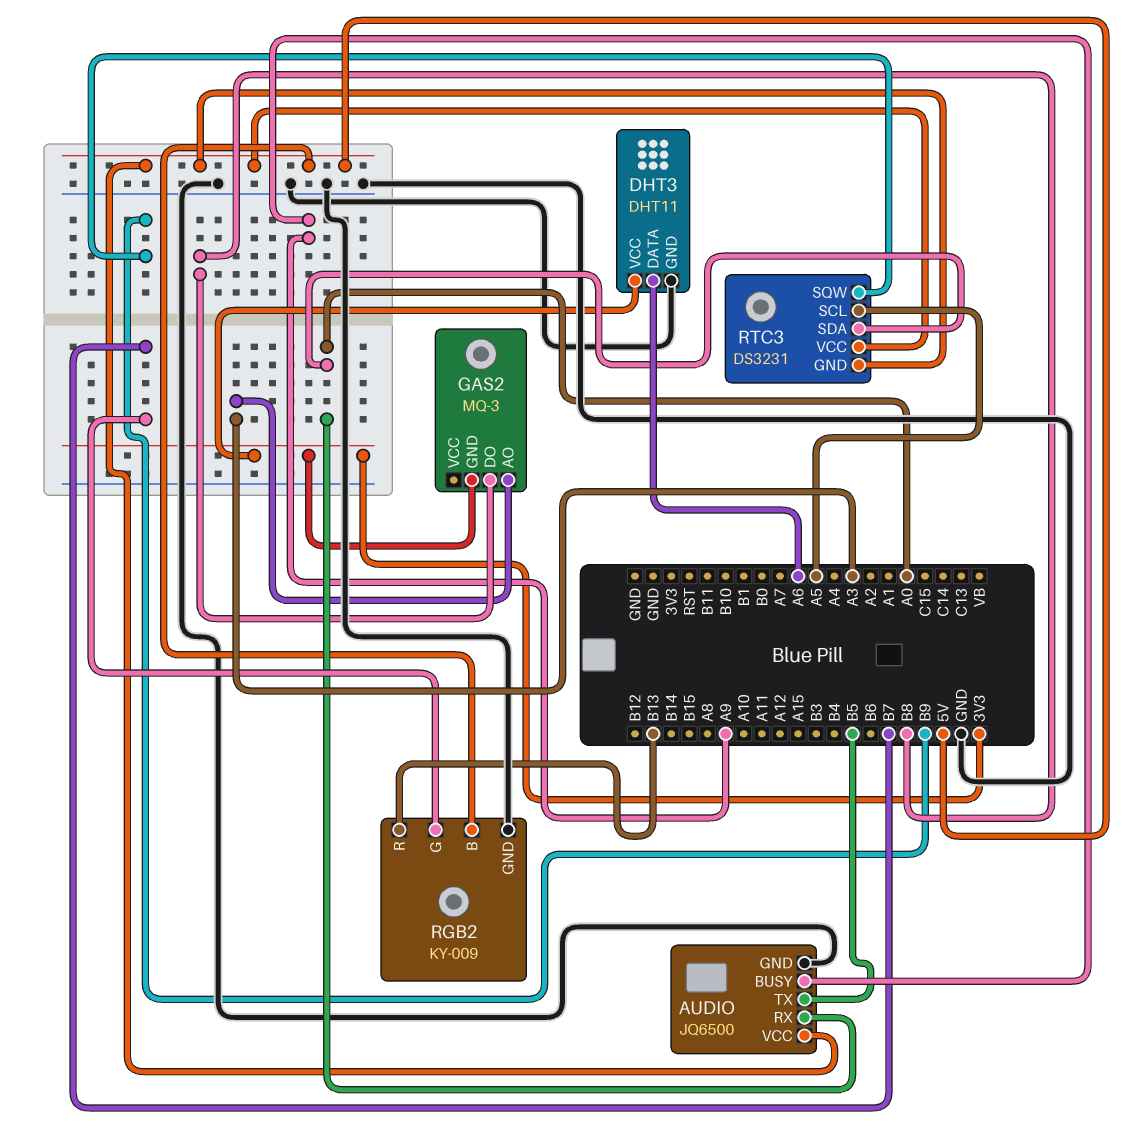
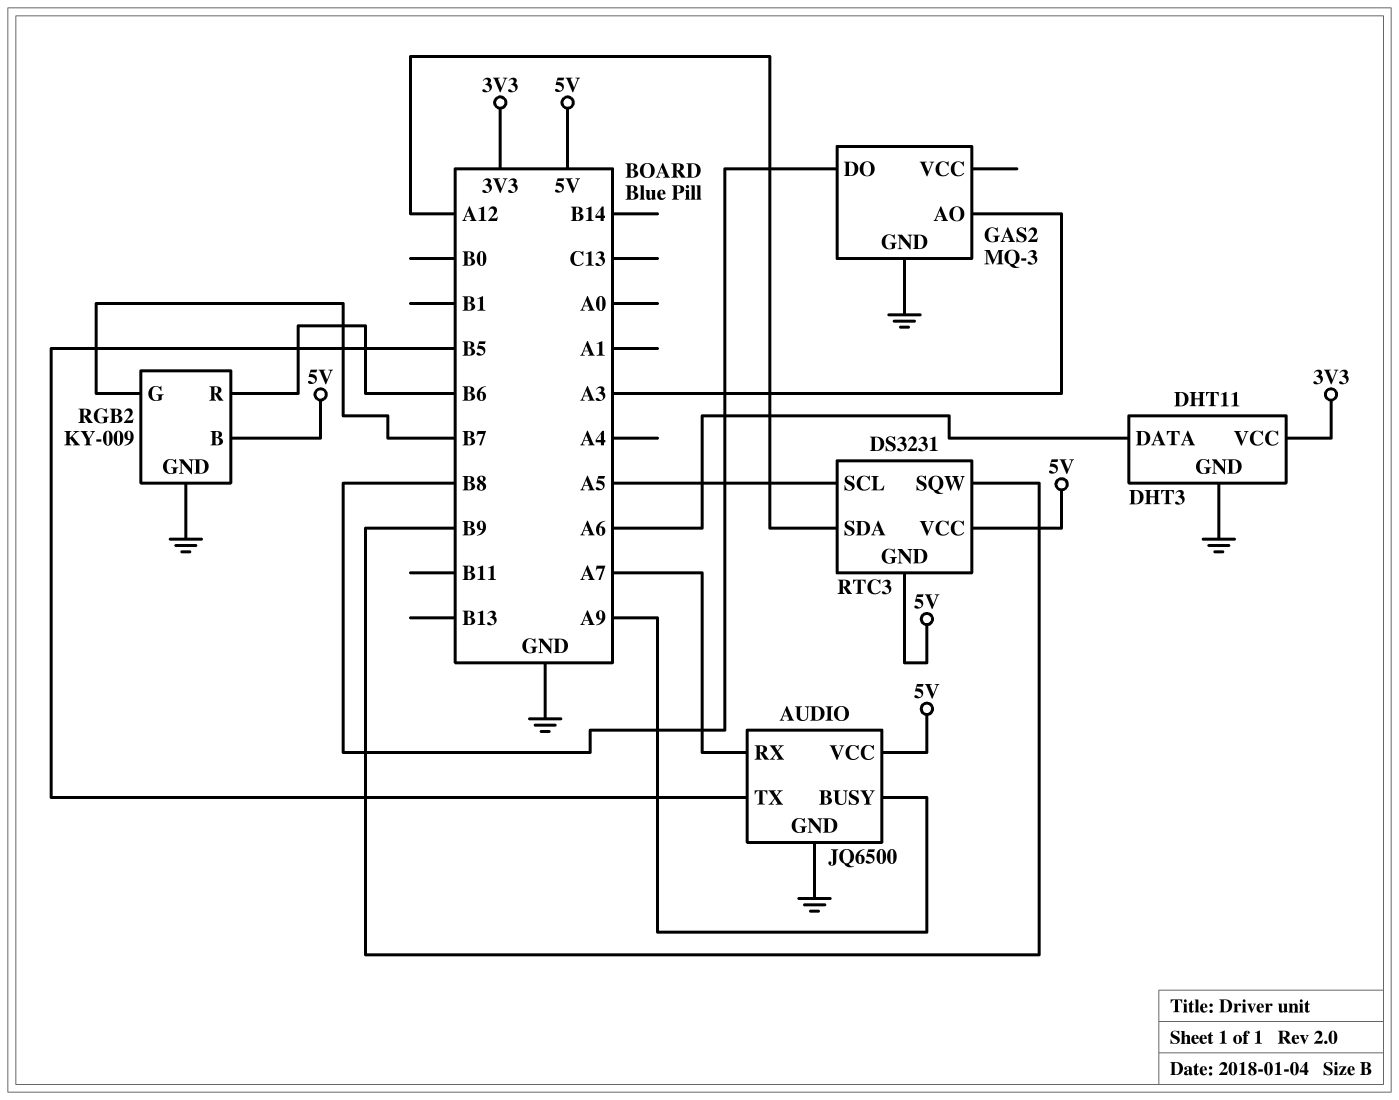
AUDIO pin RX: A0 -> A7
GAS2 pin GND: 3V3 -> GND
RGB2 pin R: B13 -> B6
RTC3 pin SDA: A0 -> A12

